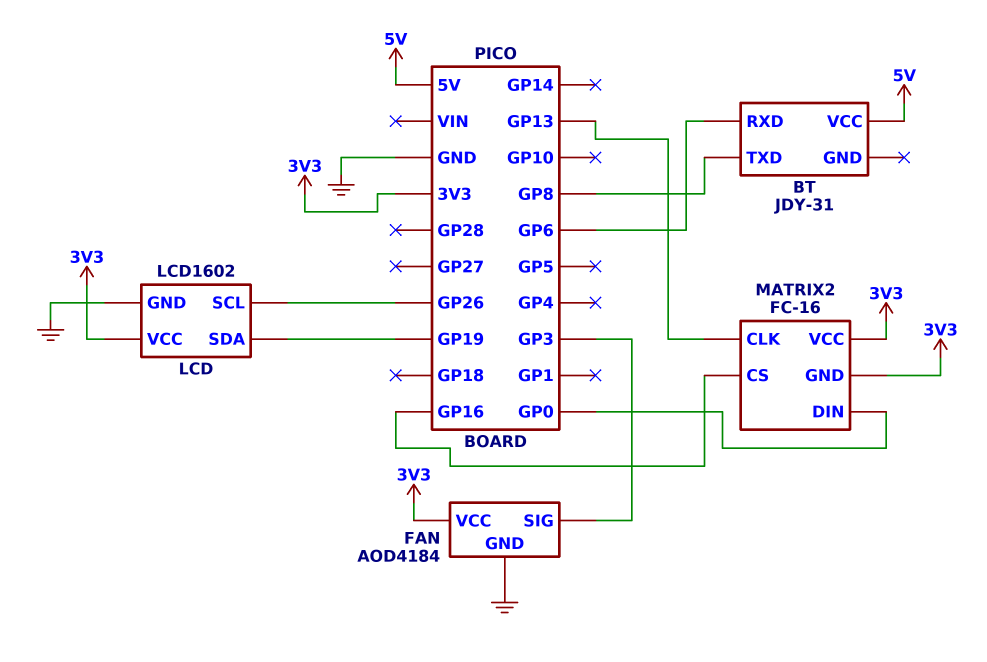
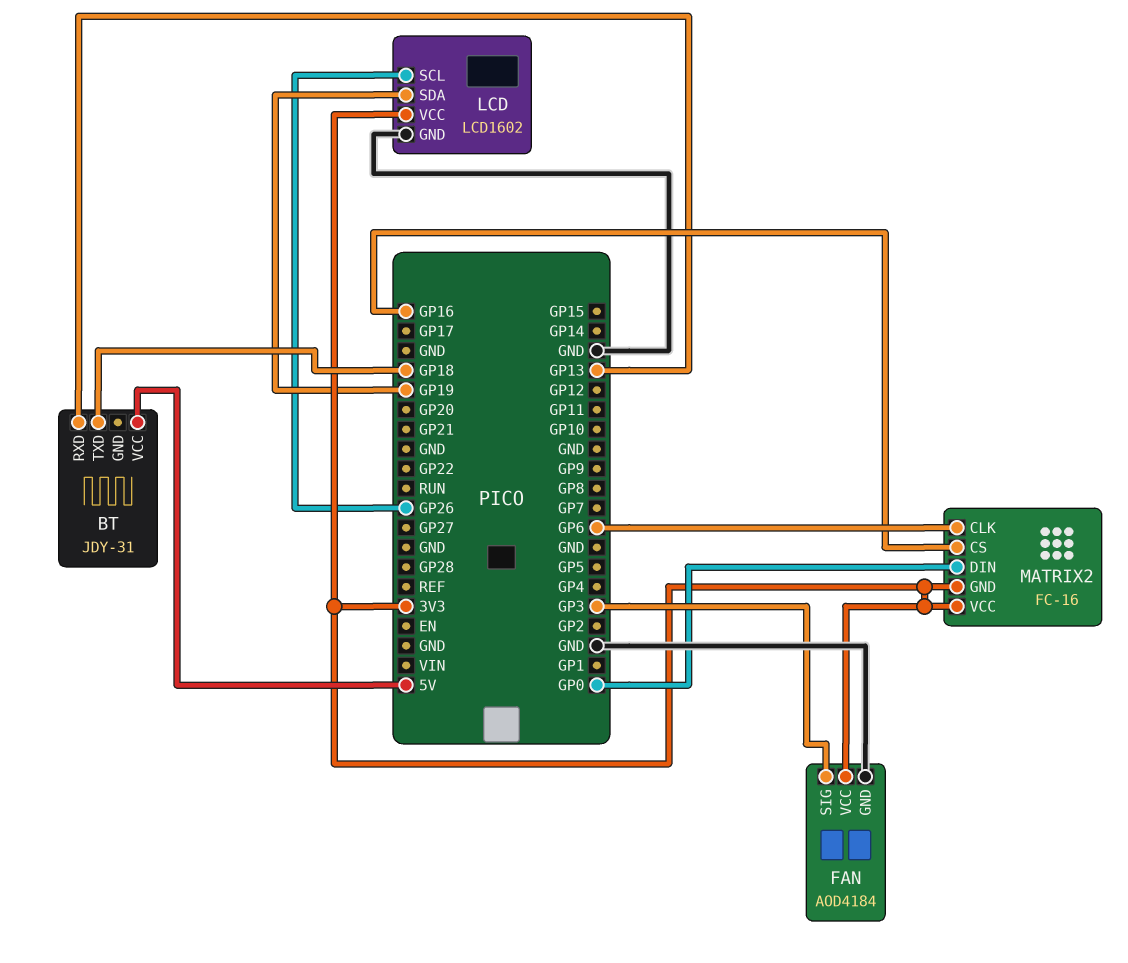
BT pin RXD: GP6 -> GP13
BT pin TXD: GP8 -> GP18
MATRIX2 pin CLK: GP13 -> GP6

